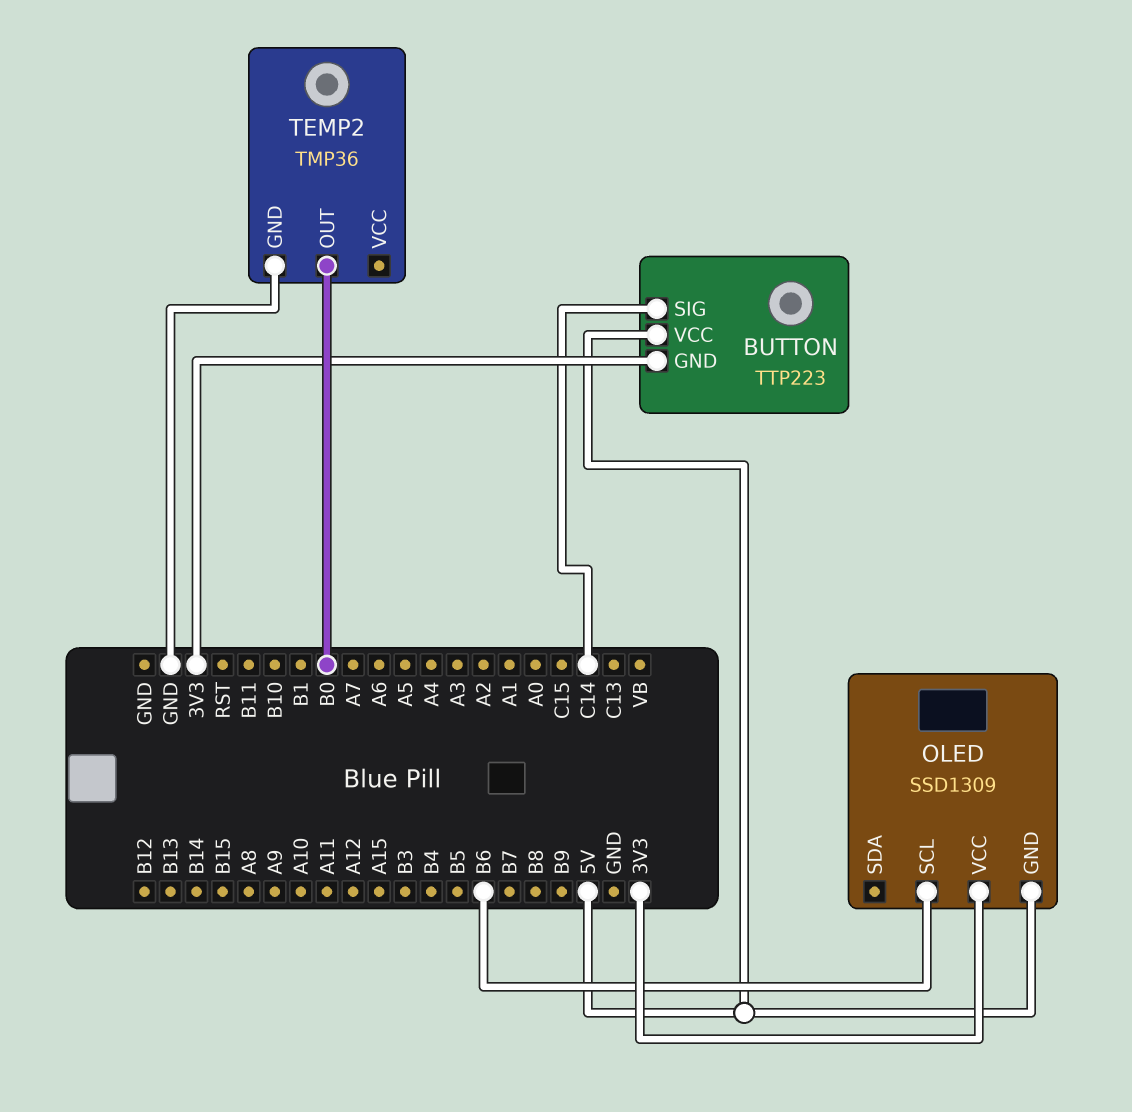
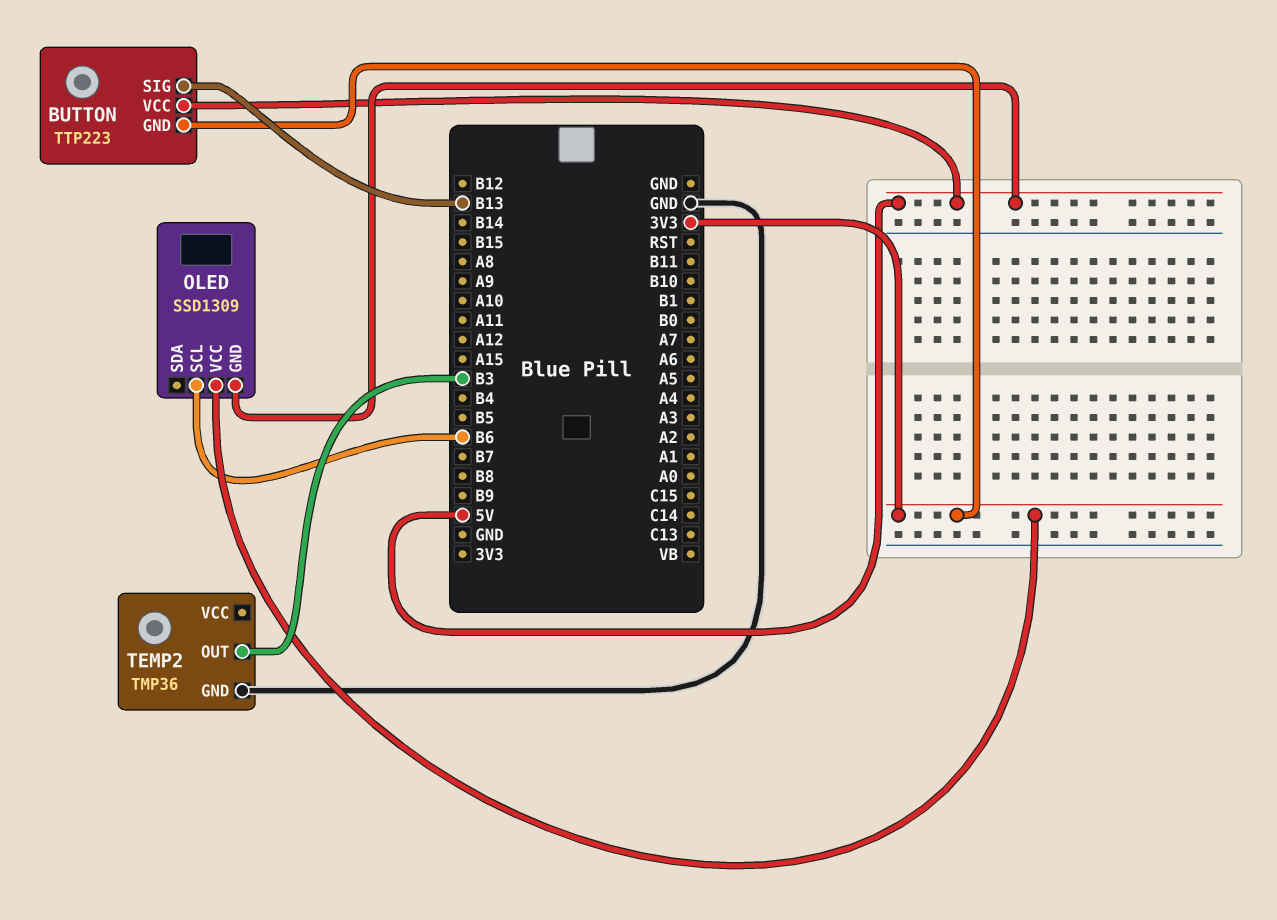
BUTTON pin SIG: C14 -> B13
TEMP2 pin OUT: B0 -> B3

